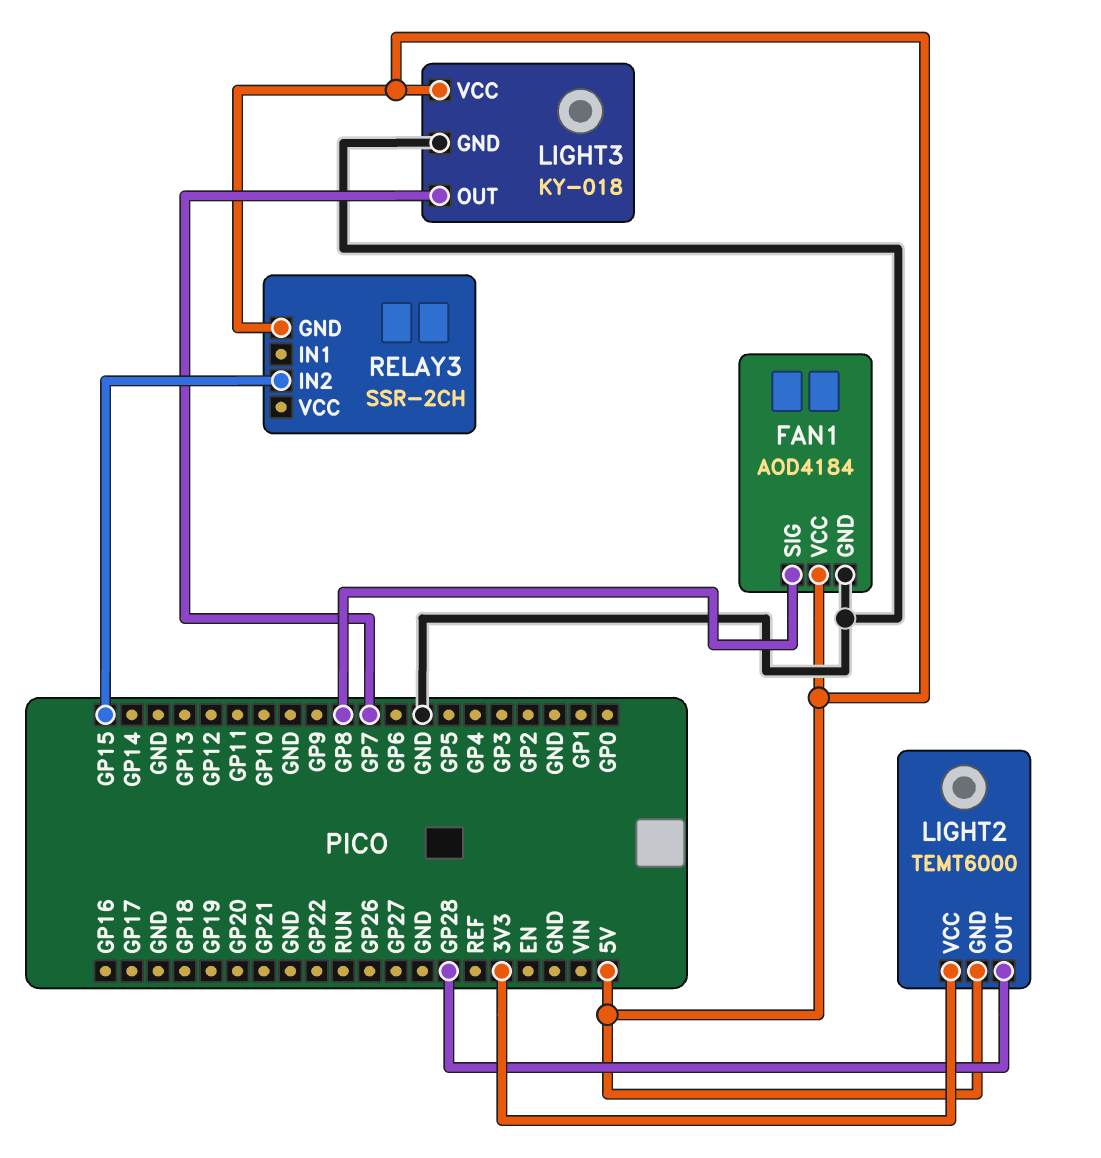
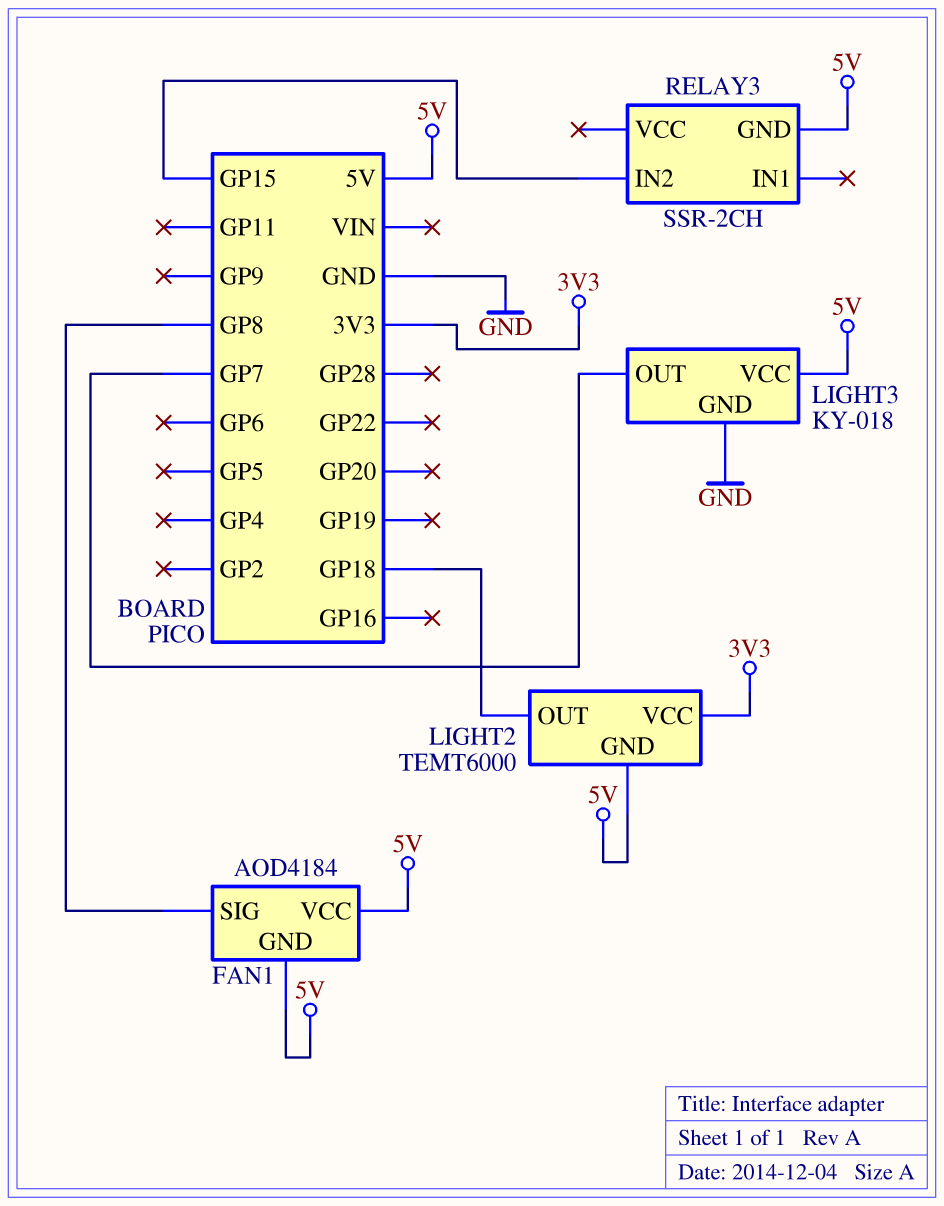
FAN1 pin GND: GND -> 5V
LIGHT2 pin OUT: GP28 -> GP18

